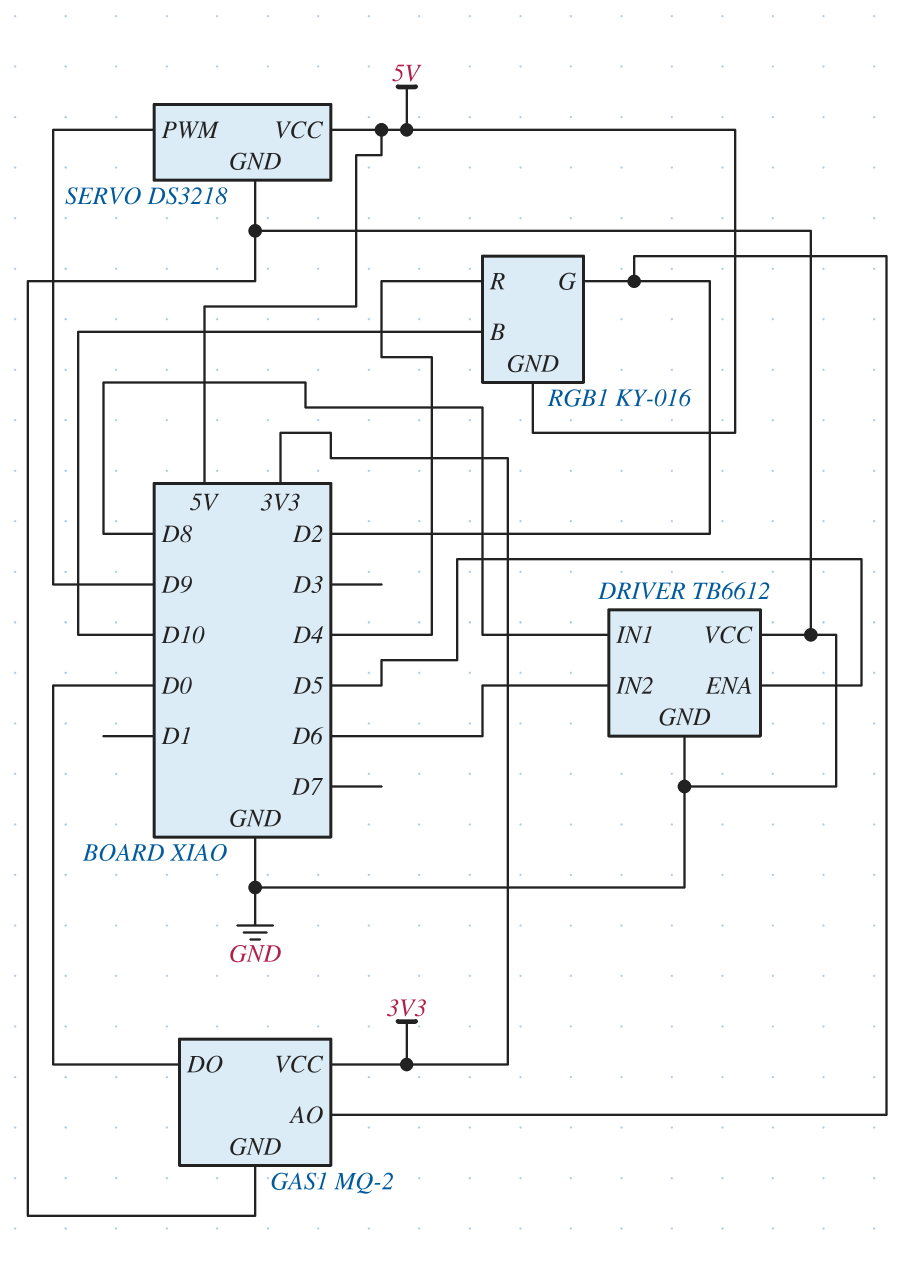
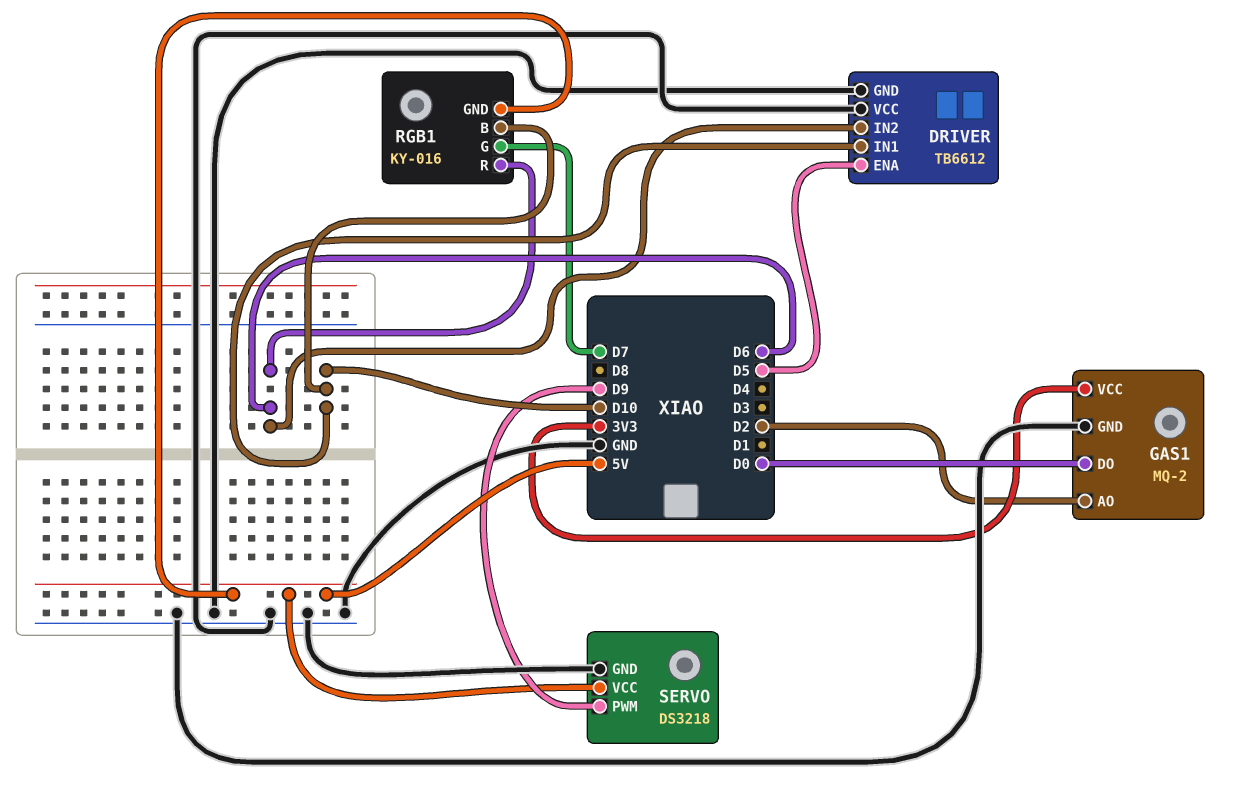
DRIVER pin IN1: D8 -> D10
RGB1 pin G: D2 -> D7
RGB1 pin R: D4 -> D6

